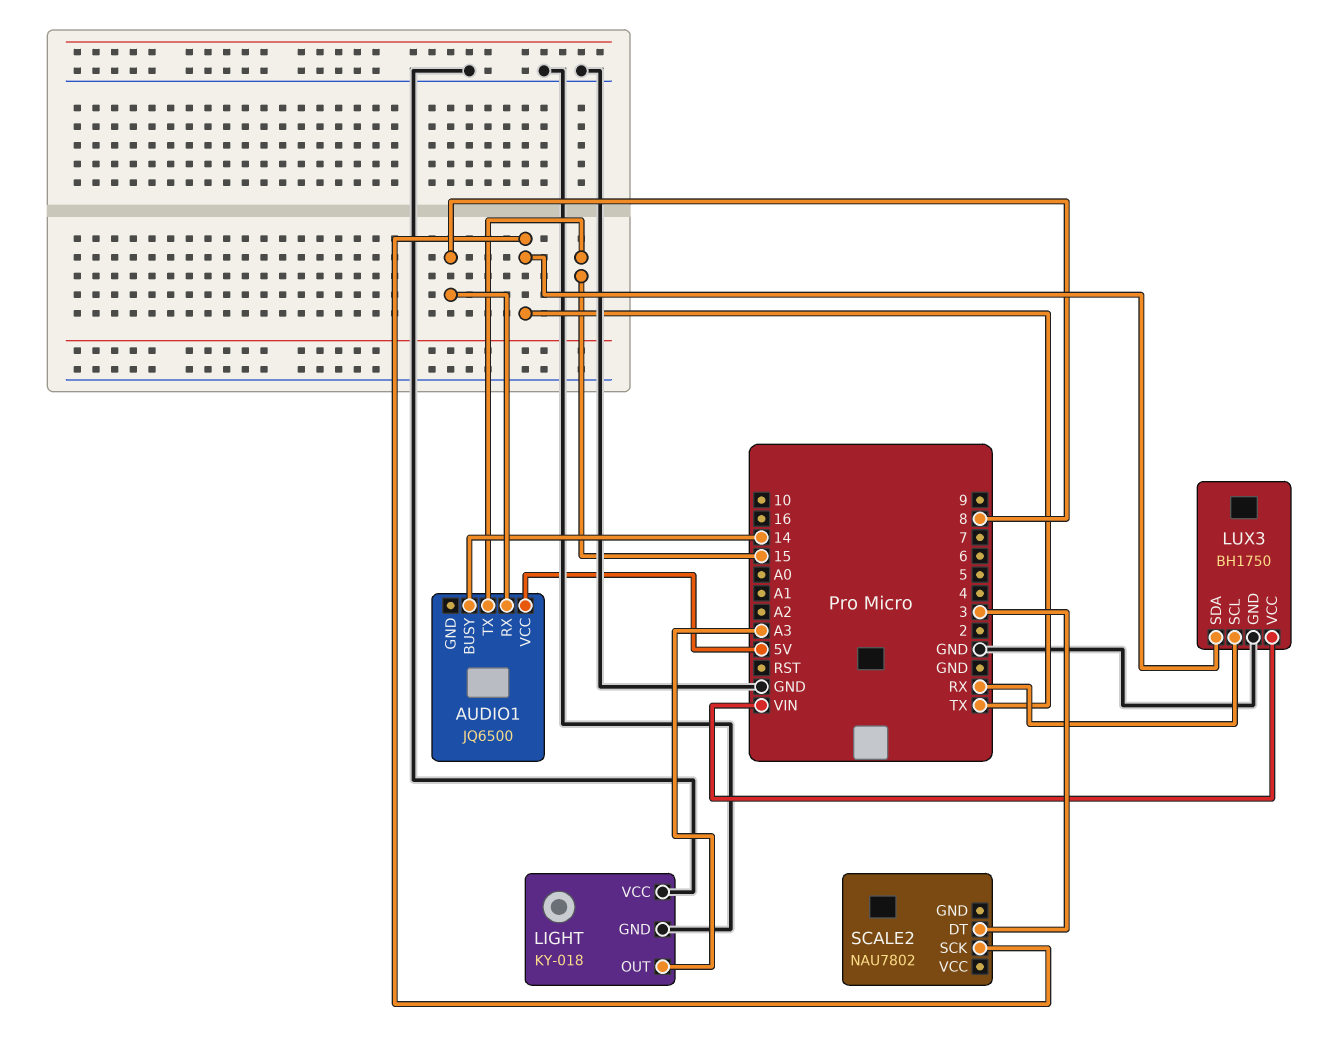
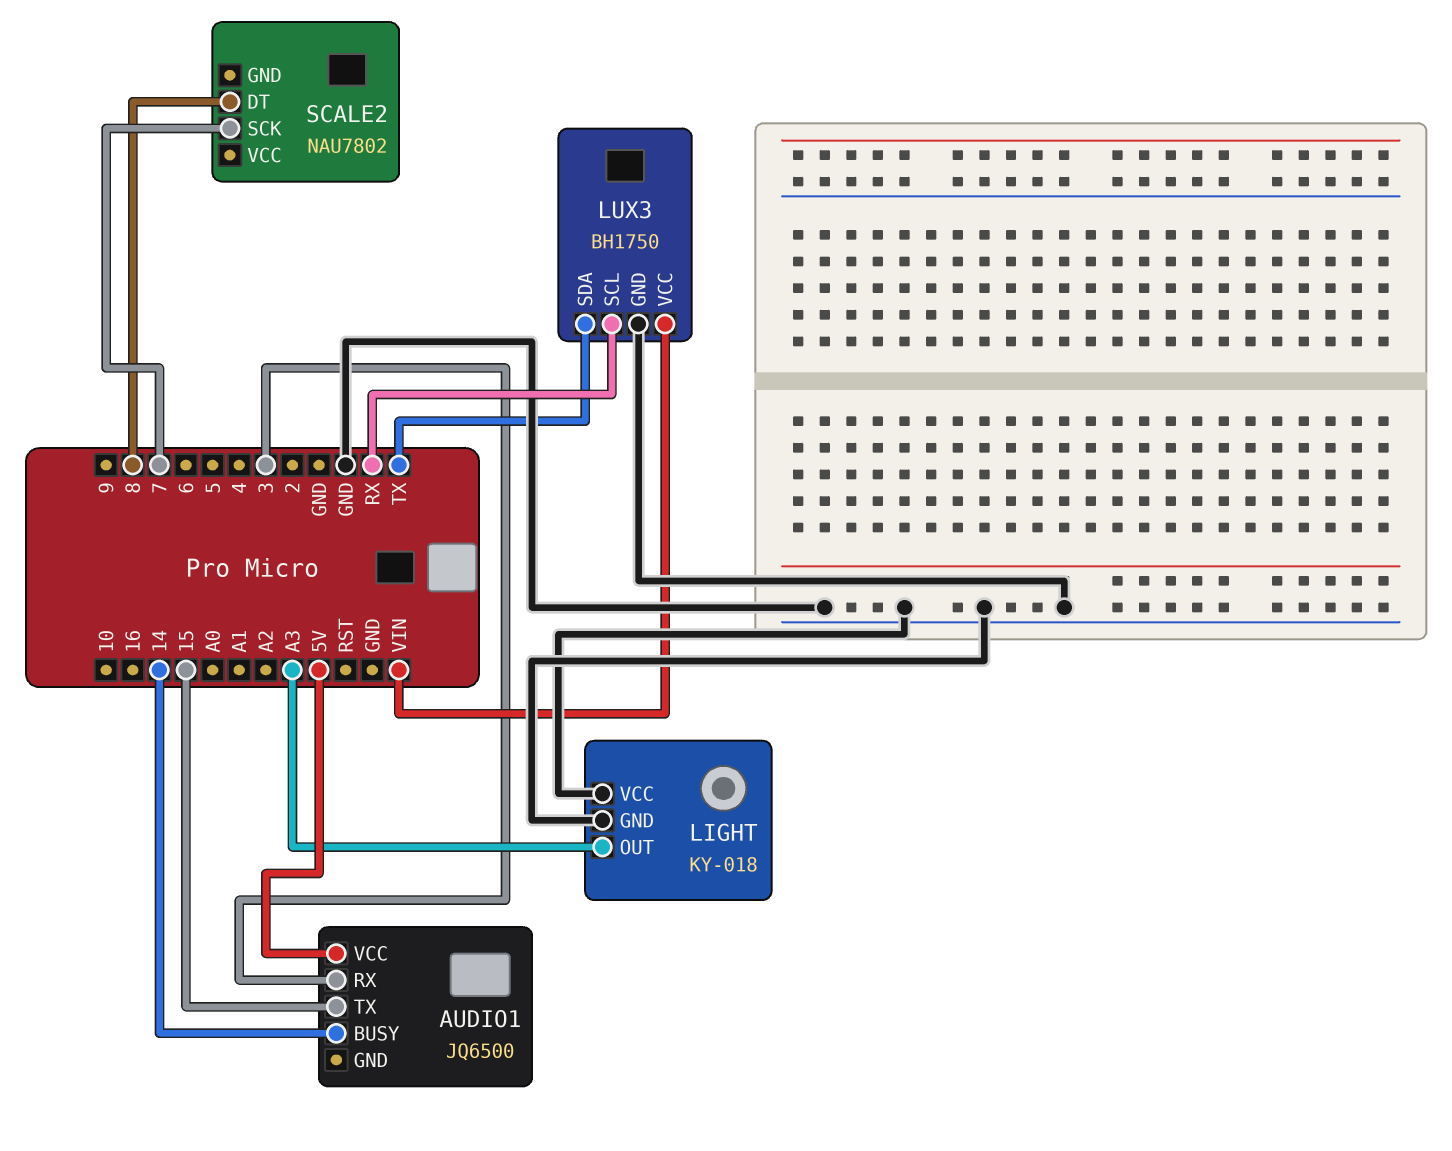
AUDIO1 pin RX: 8 -> 3
SCALE2 pin DT: 3 -> 8
SCALE2 pin SCK: TX -> 7

